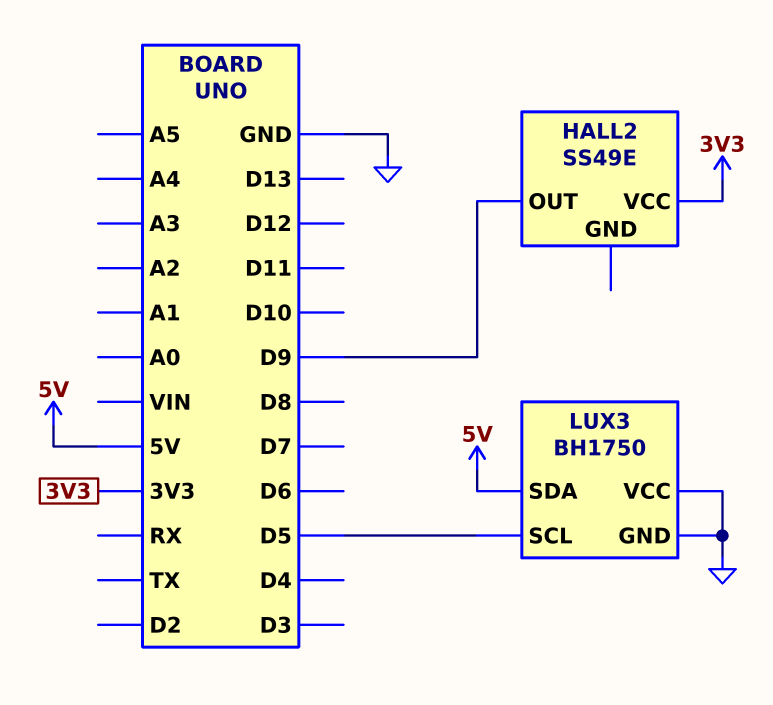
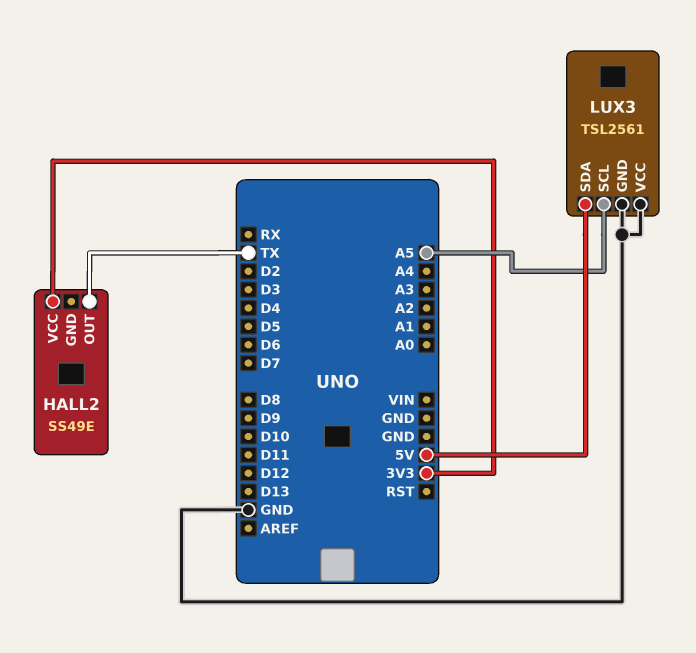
HALL2 pin OUT: D9 -> TX
LUX3: BH1750 -> TSL2561
LUX3 pin SCL: D5 -> A5

